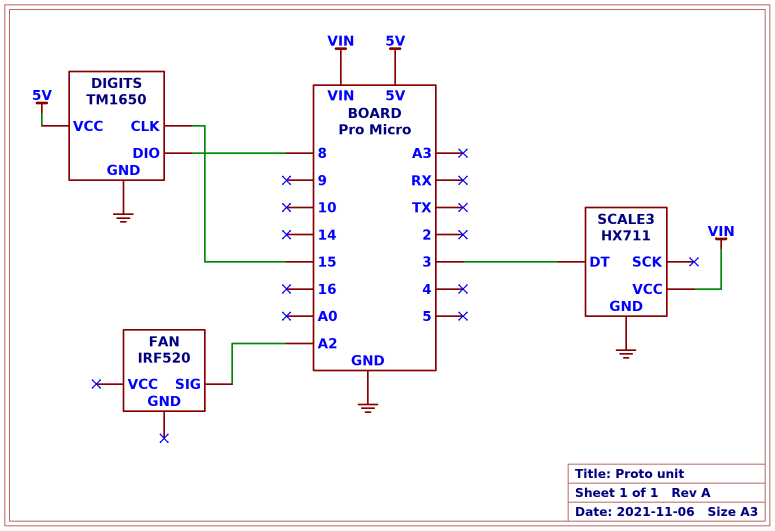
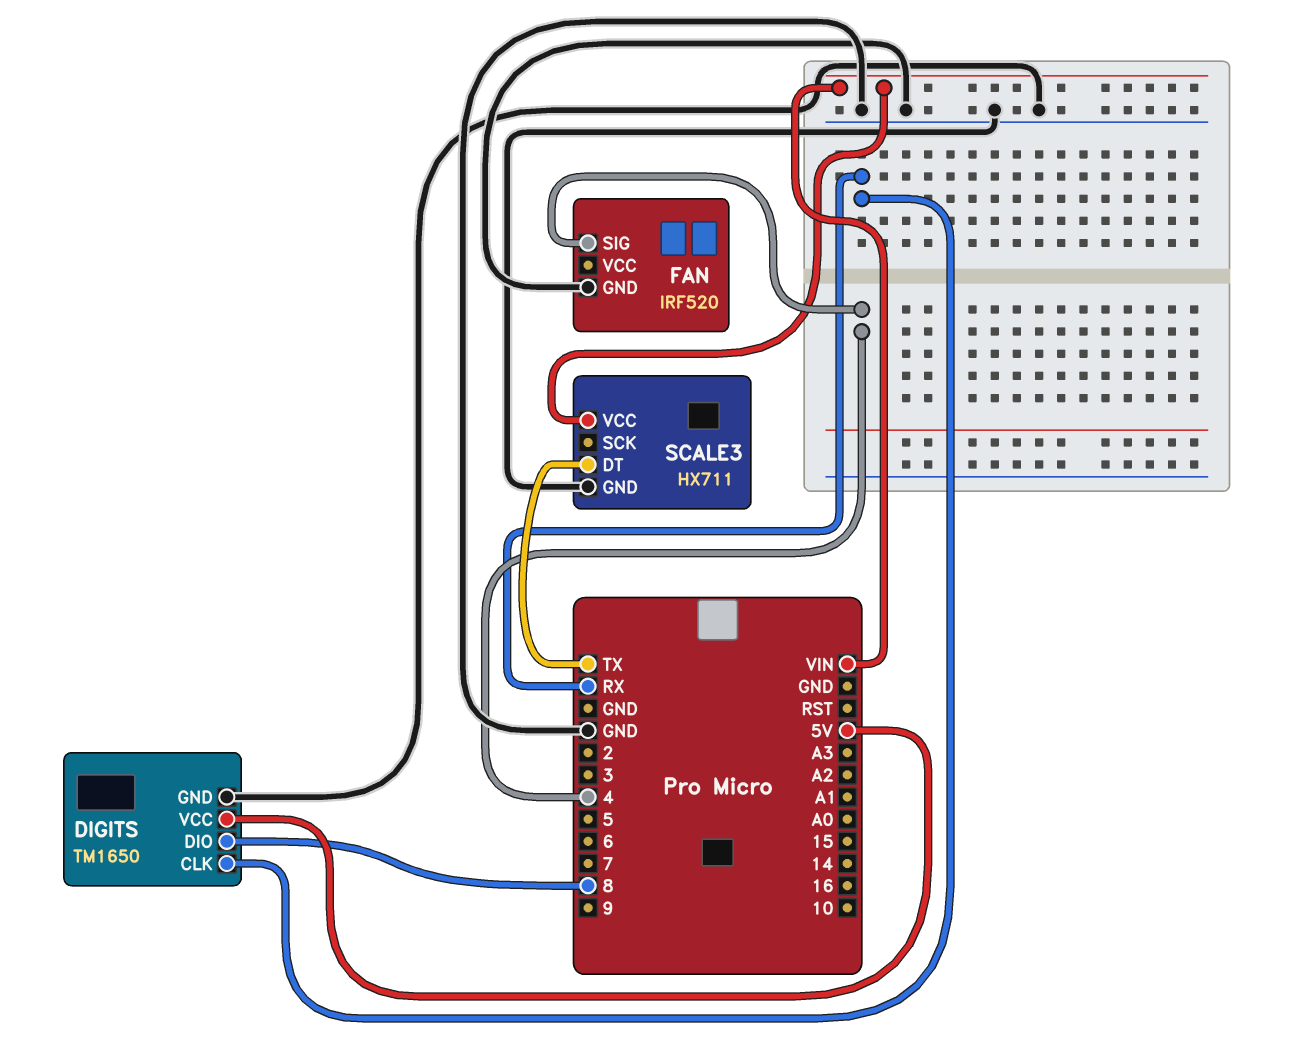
DIGITS pin CLK: 15 -> RX
FAN pin GND: none -> GND
FAN pin SIG: A2 -> 4
SCALE3 pin DT: 3 -> TX

